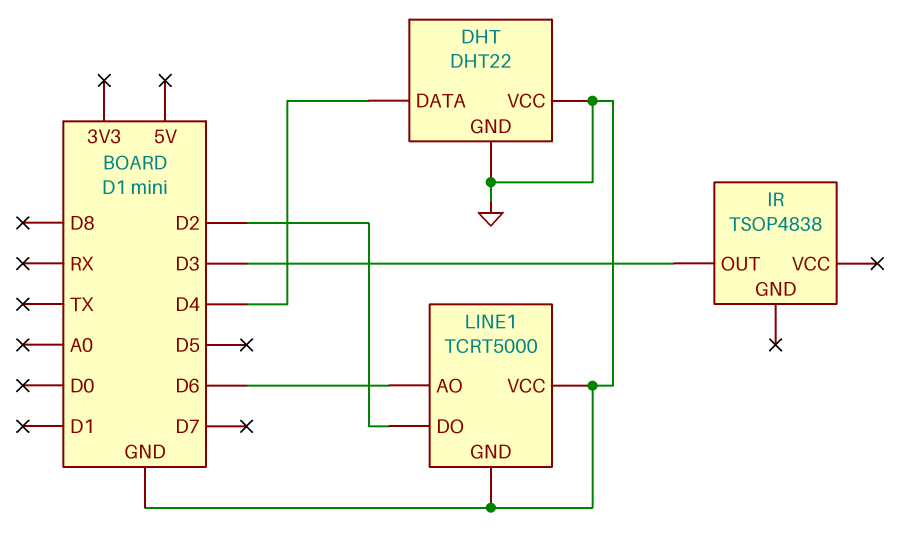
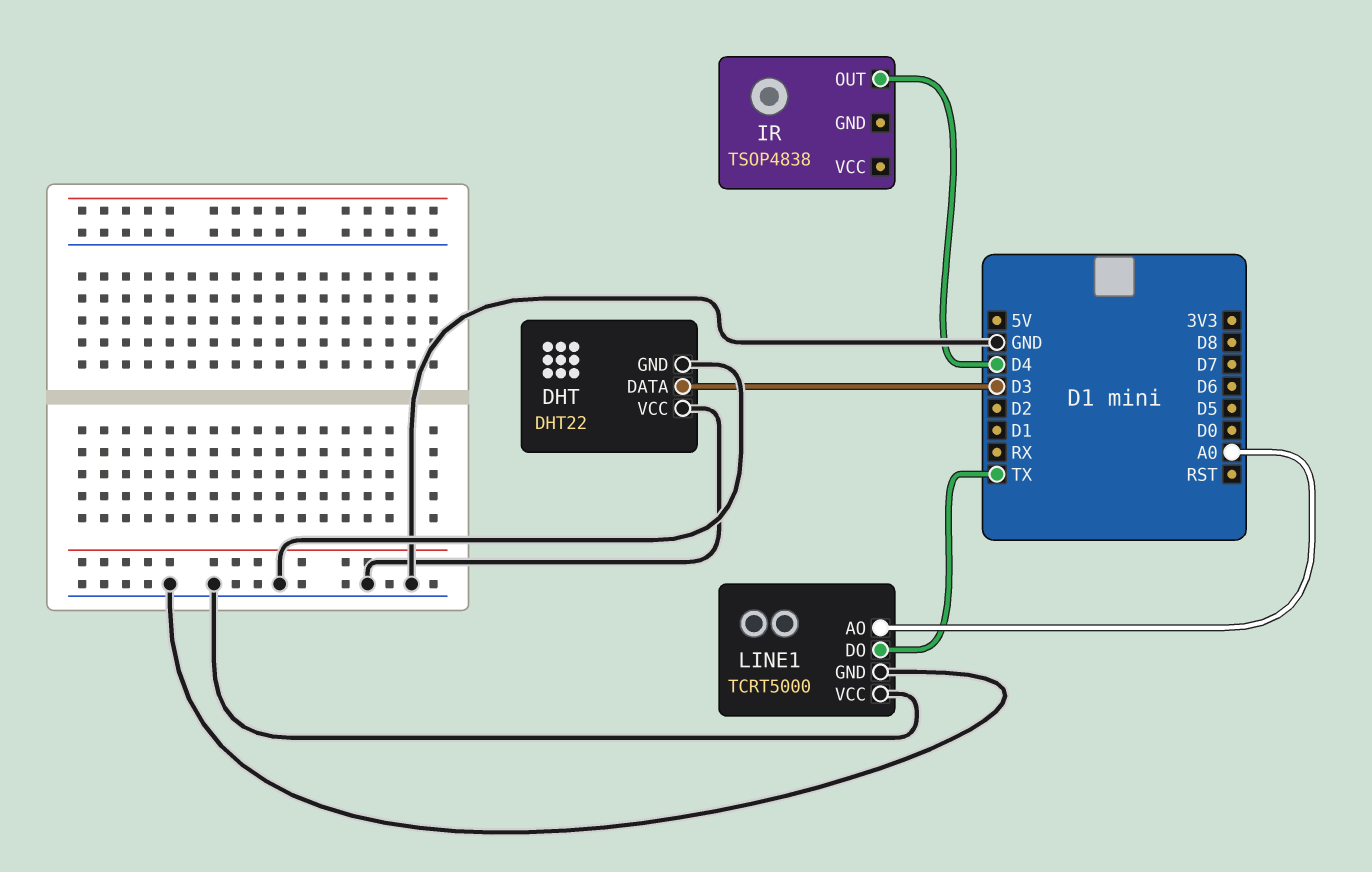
DHT pin DATA: D4 -> D3
IR pin OUT: D3 -> D4
LINE1 pin AO: D6 -> A0
LINE1 pin DO: D2 -> TX

